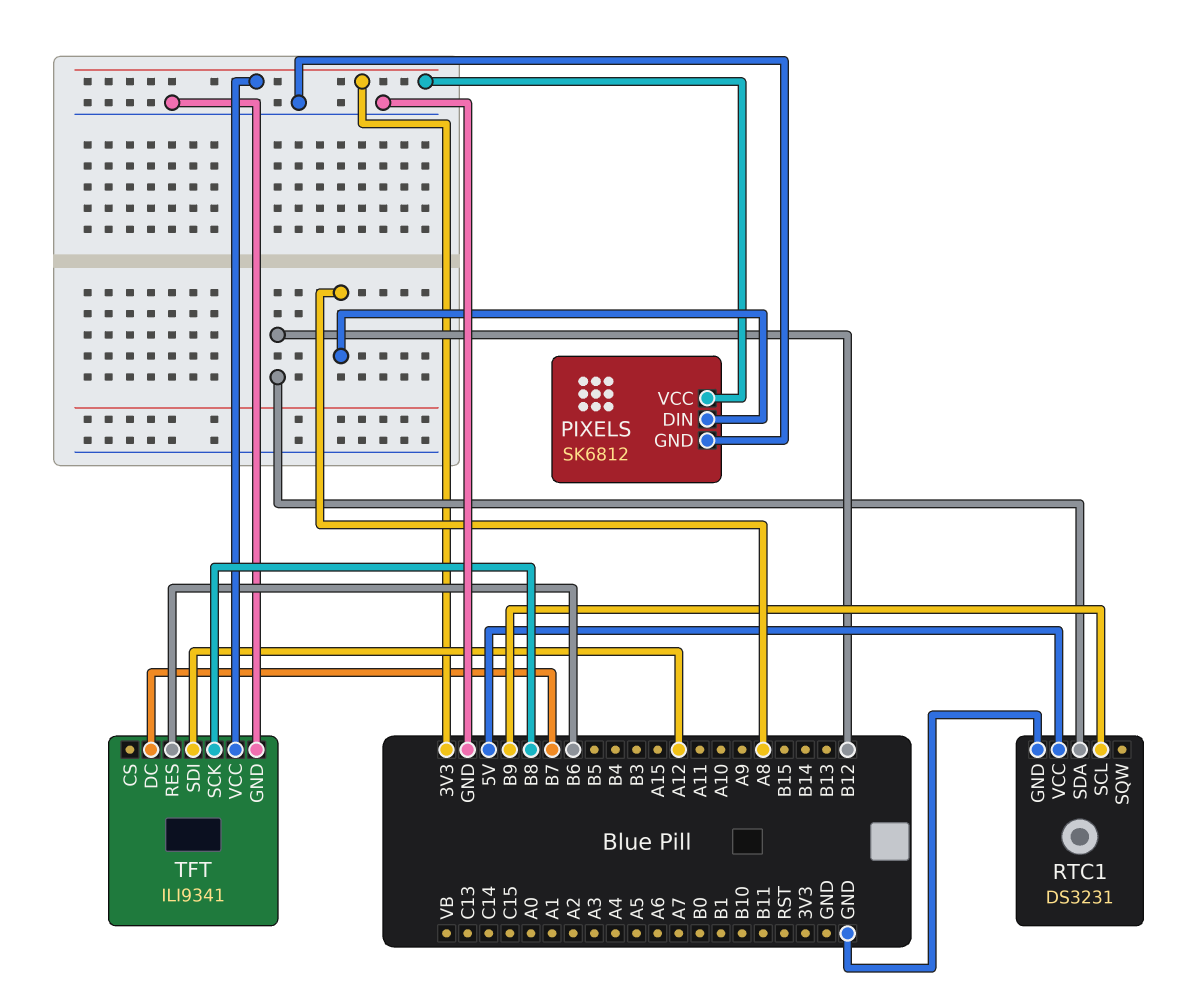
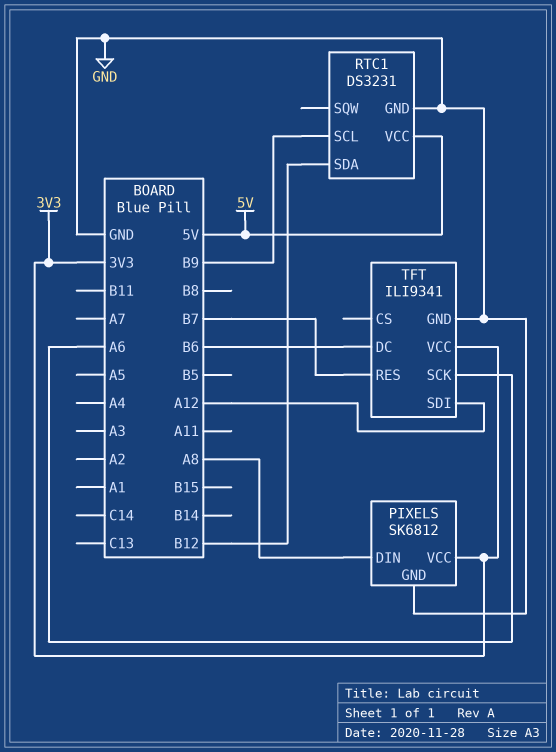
TFT pin DC: B7 -> B6
TFT pin RES: B6 -> B7
TFT pin SCK: B8 -> A6

